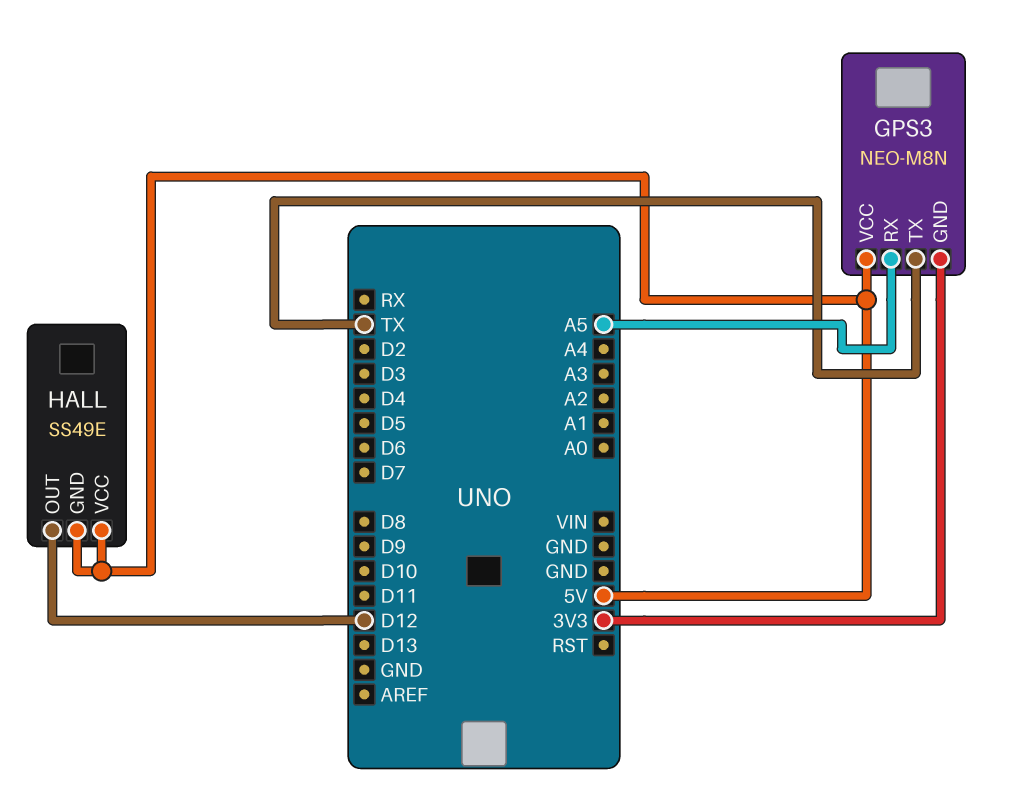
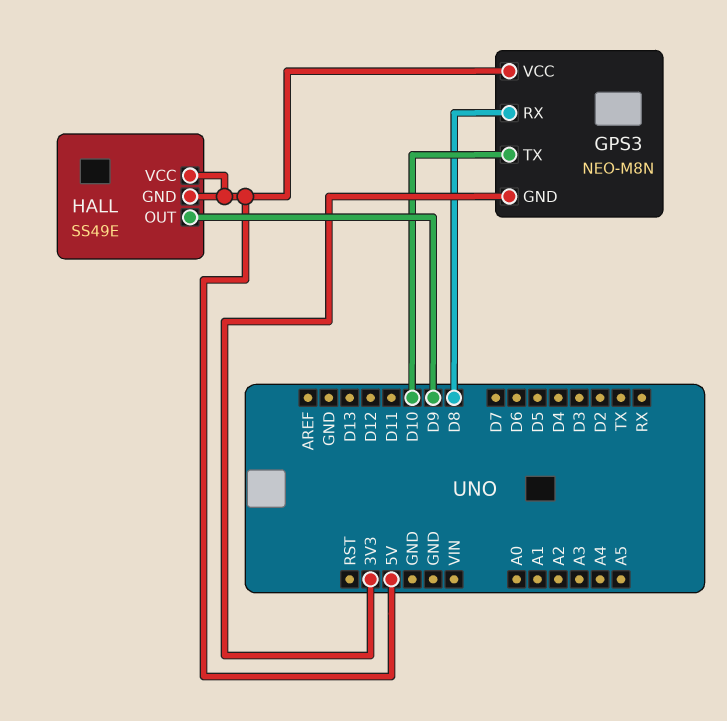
GPS3 pin RX: A5 -> D8
GPS3 pin TX: TX -> D10
HALL pin OUT: D12 -> D9

